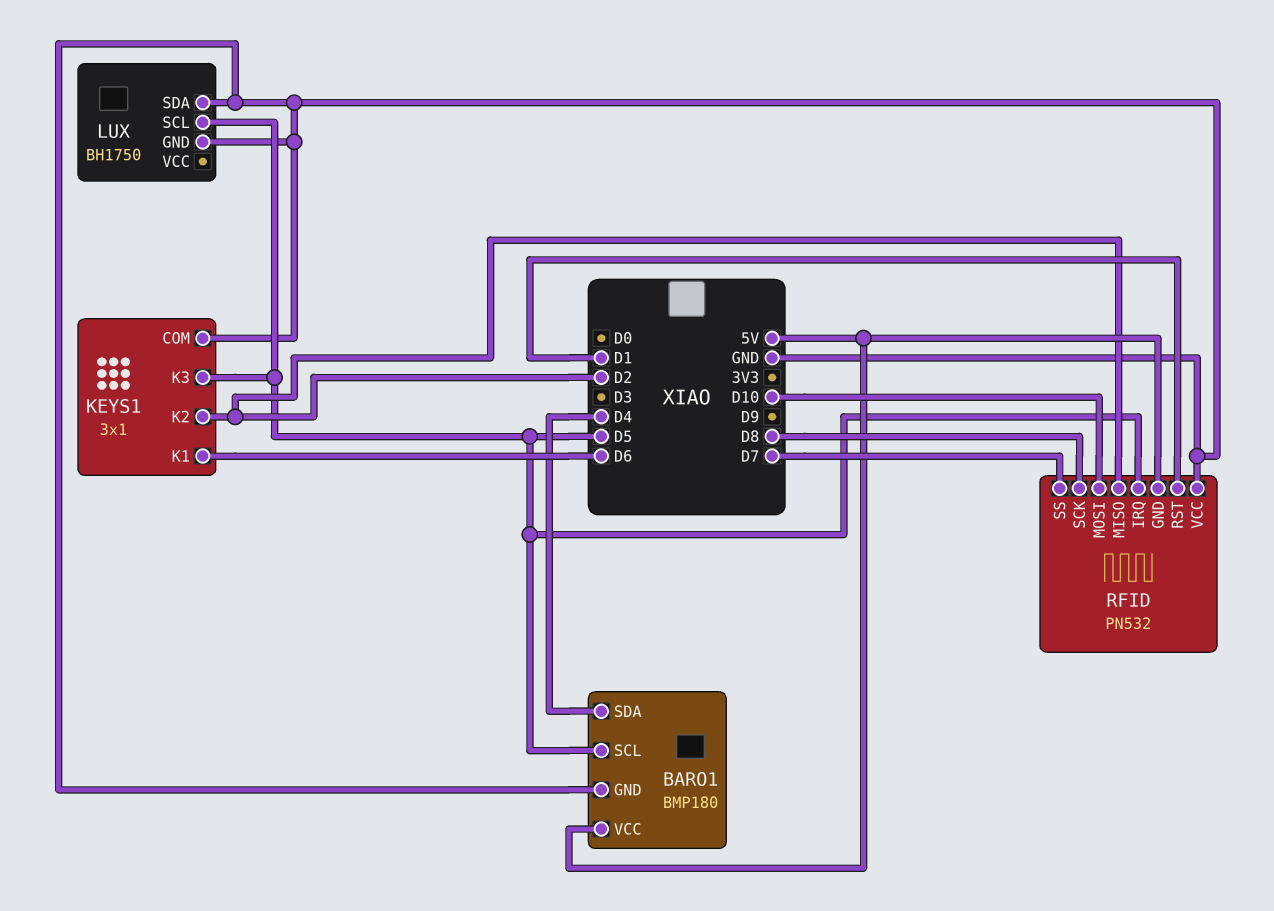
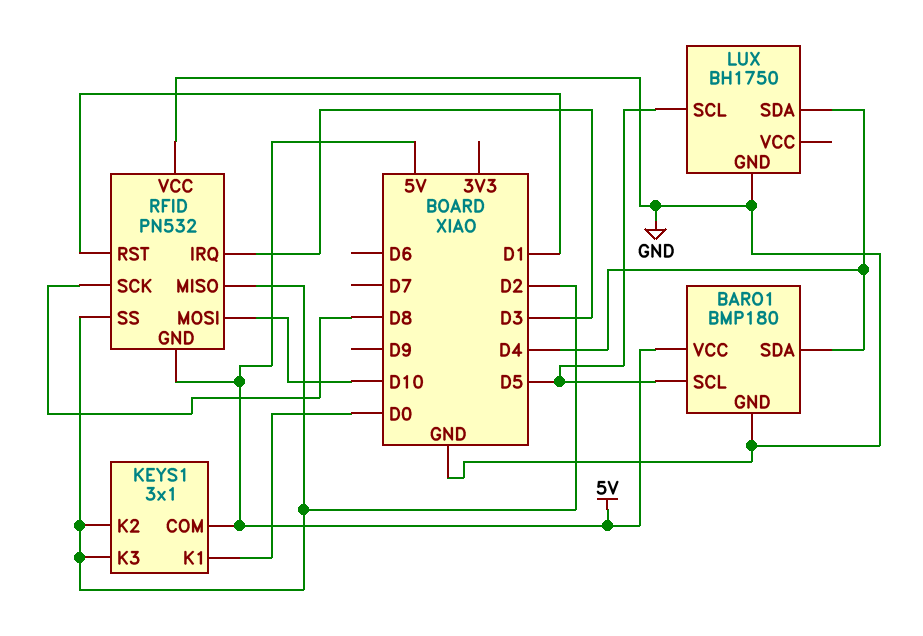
KEYS1 pin COM: GND -> 5V
KEYS1 pin K1: D6 -> D0
KEYS1 pin K3: D5 -> D2
LUX pin SDA: GND -> D4
RFID pin IRQ: D5 -> D3
RFID pin SS: D7 -> D2

